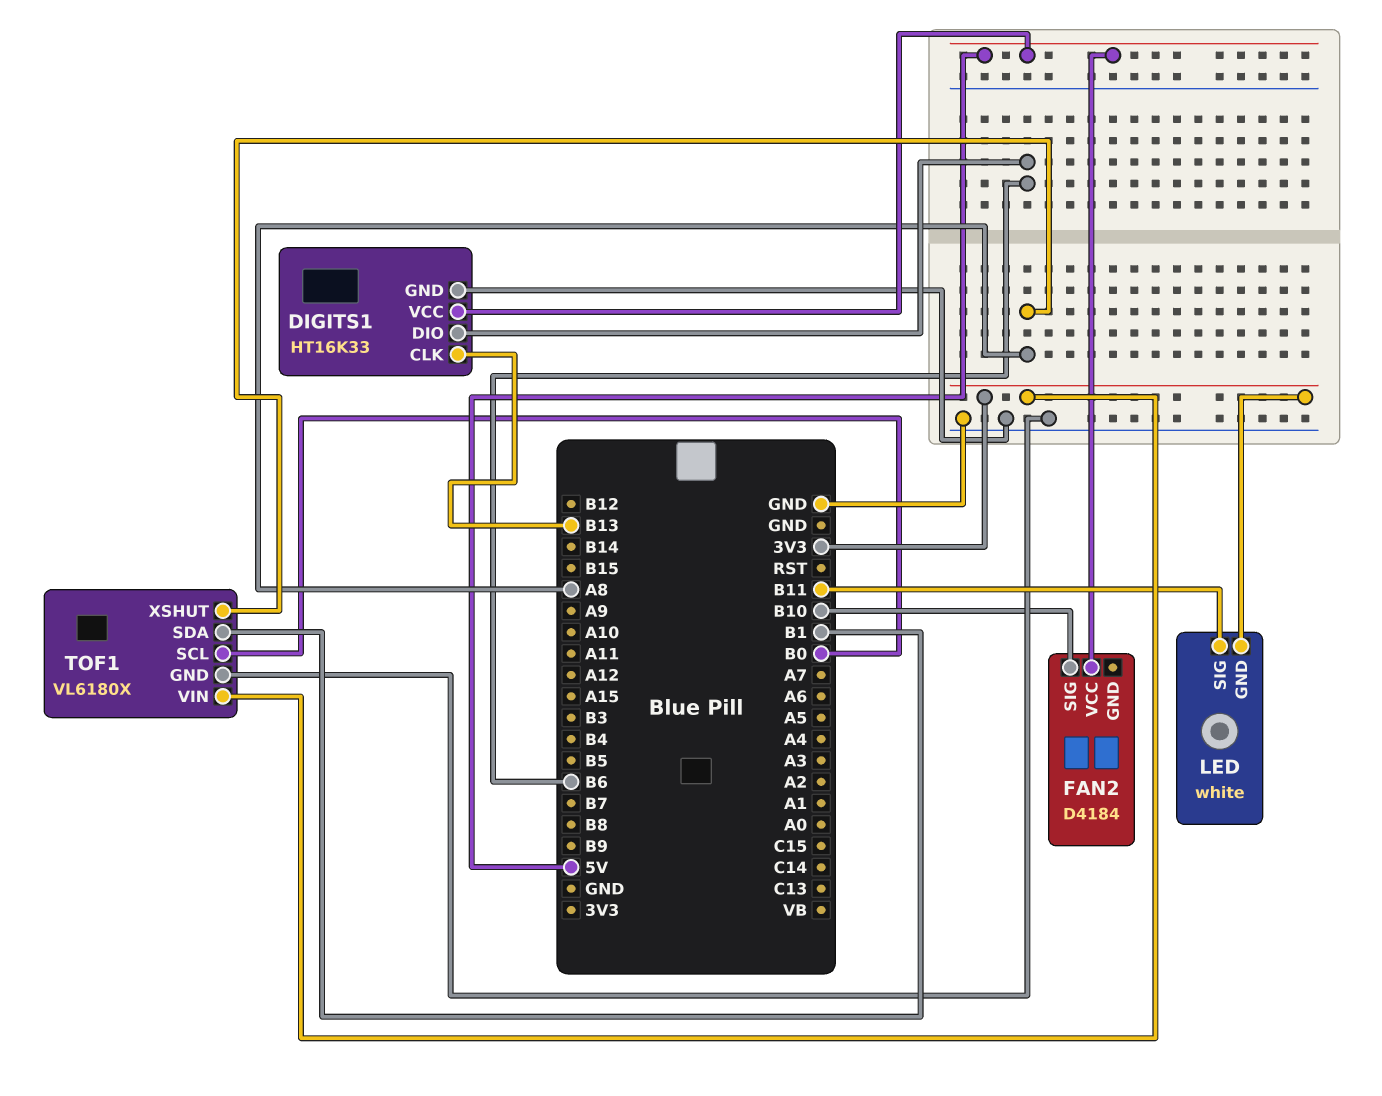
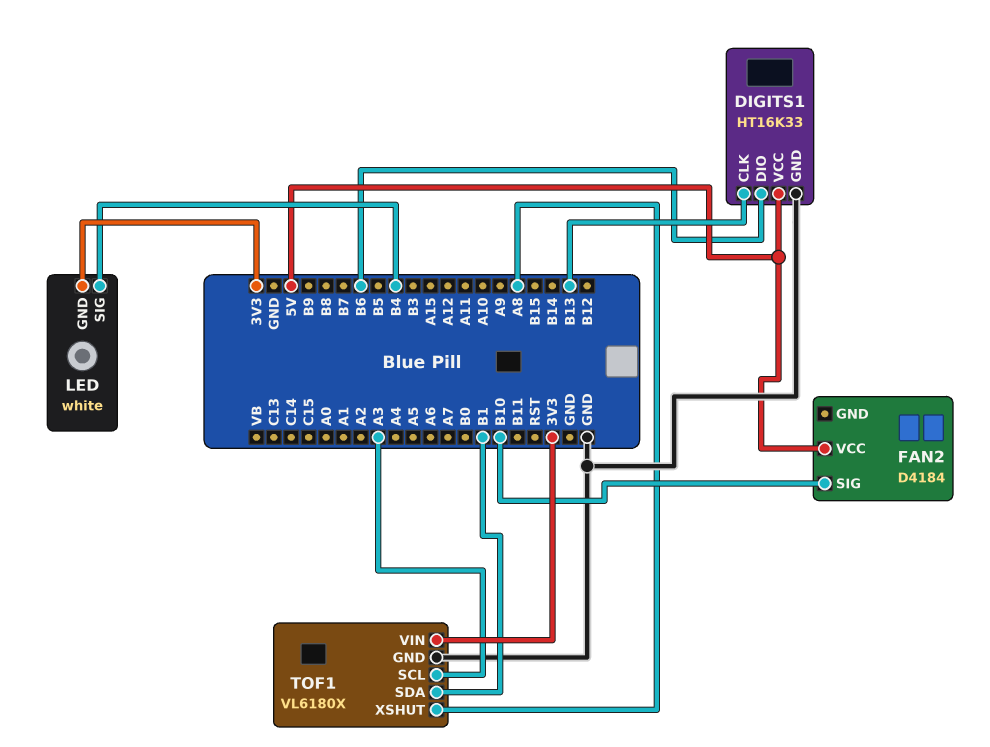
LED pin SIG: B11 -> B4
TOF1 pin SCL: B0 -> A3

